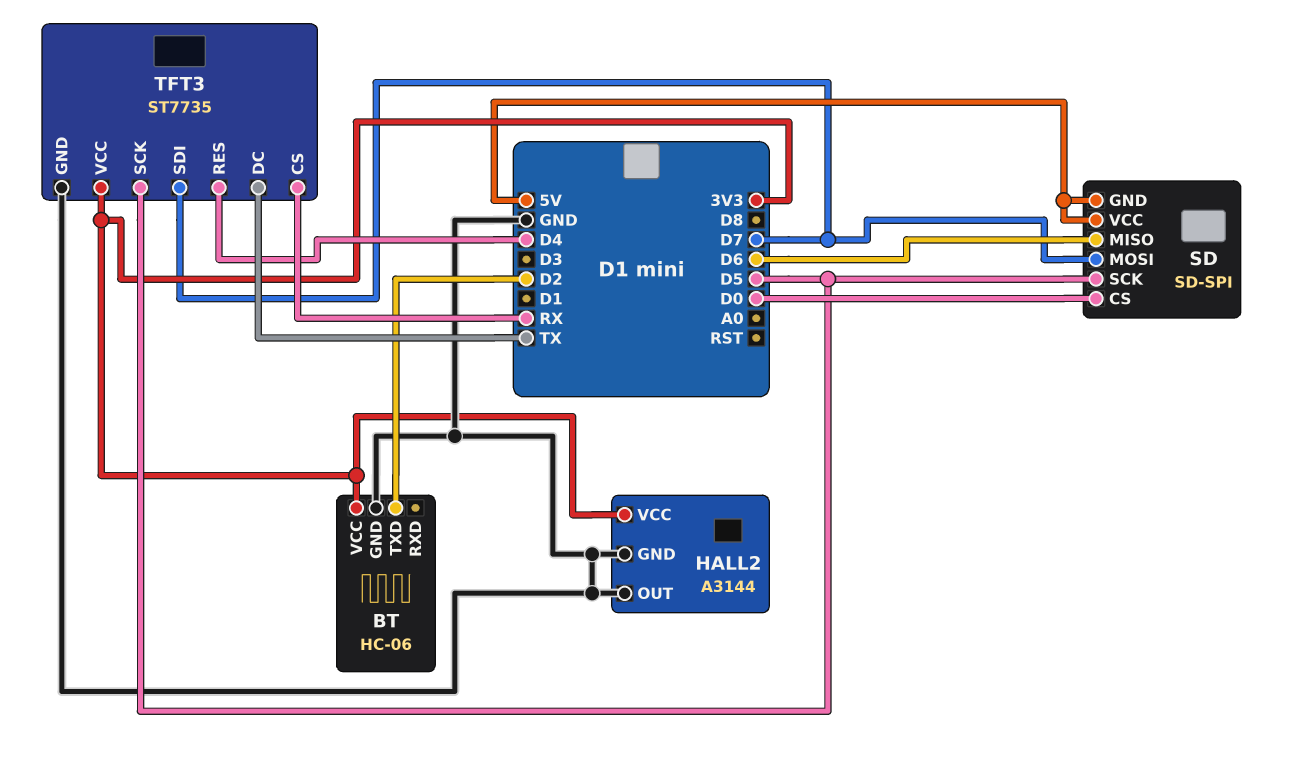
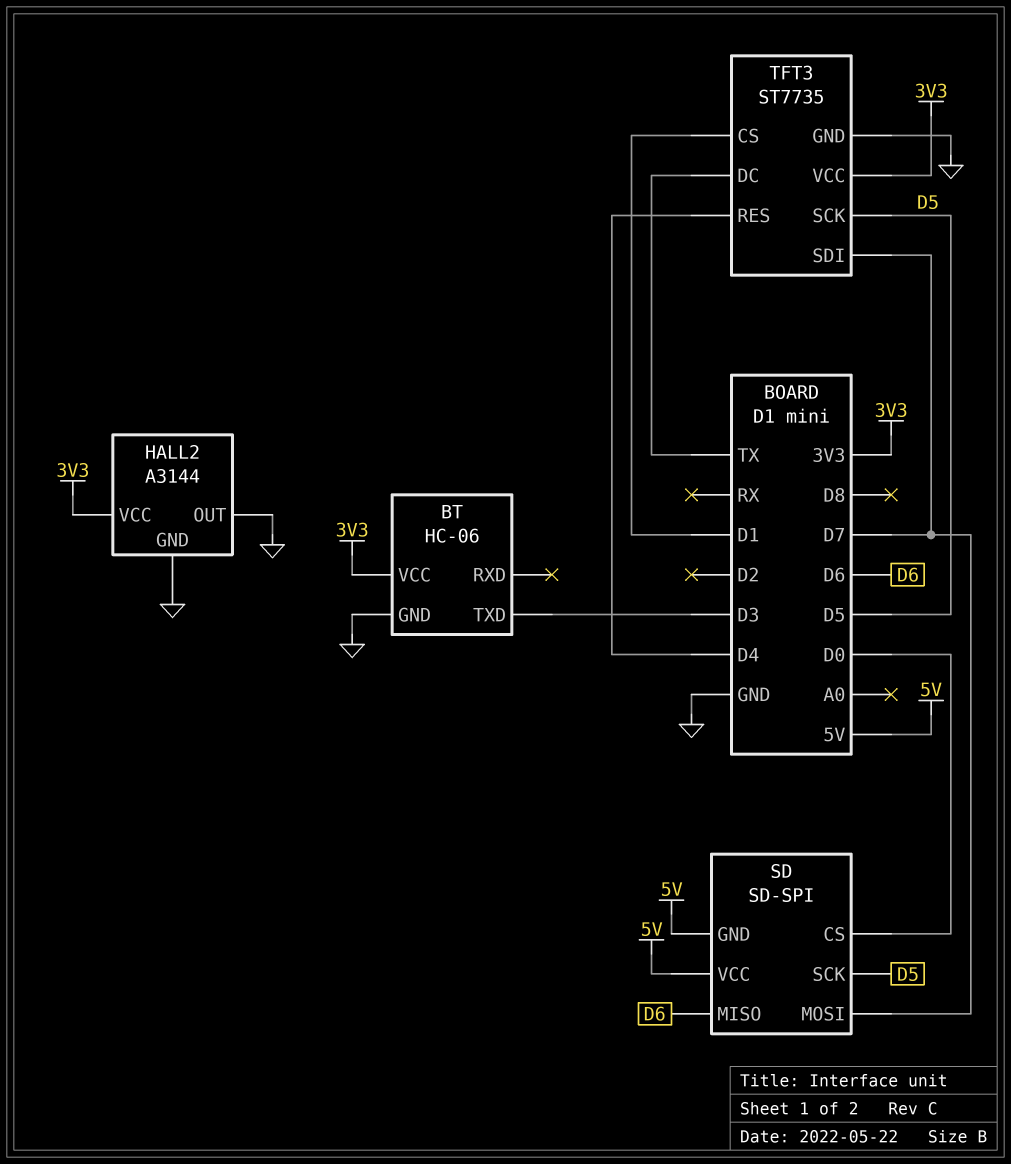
BT pin TXD: D2 -> D3
TFT3 pin CS: RX -> D1

